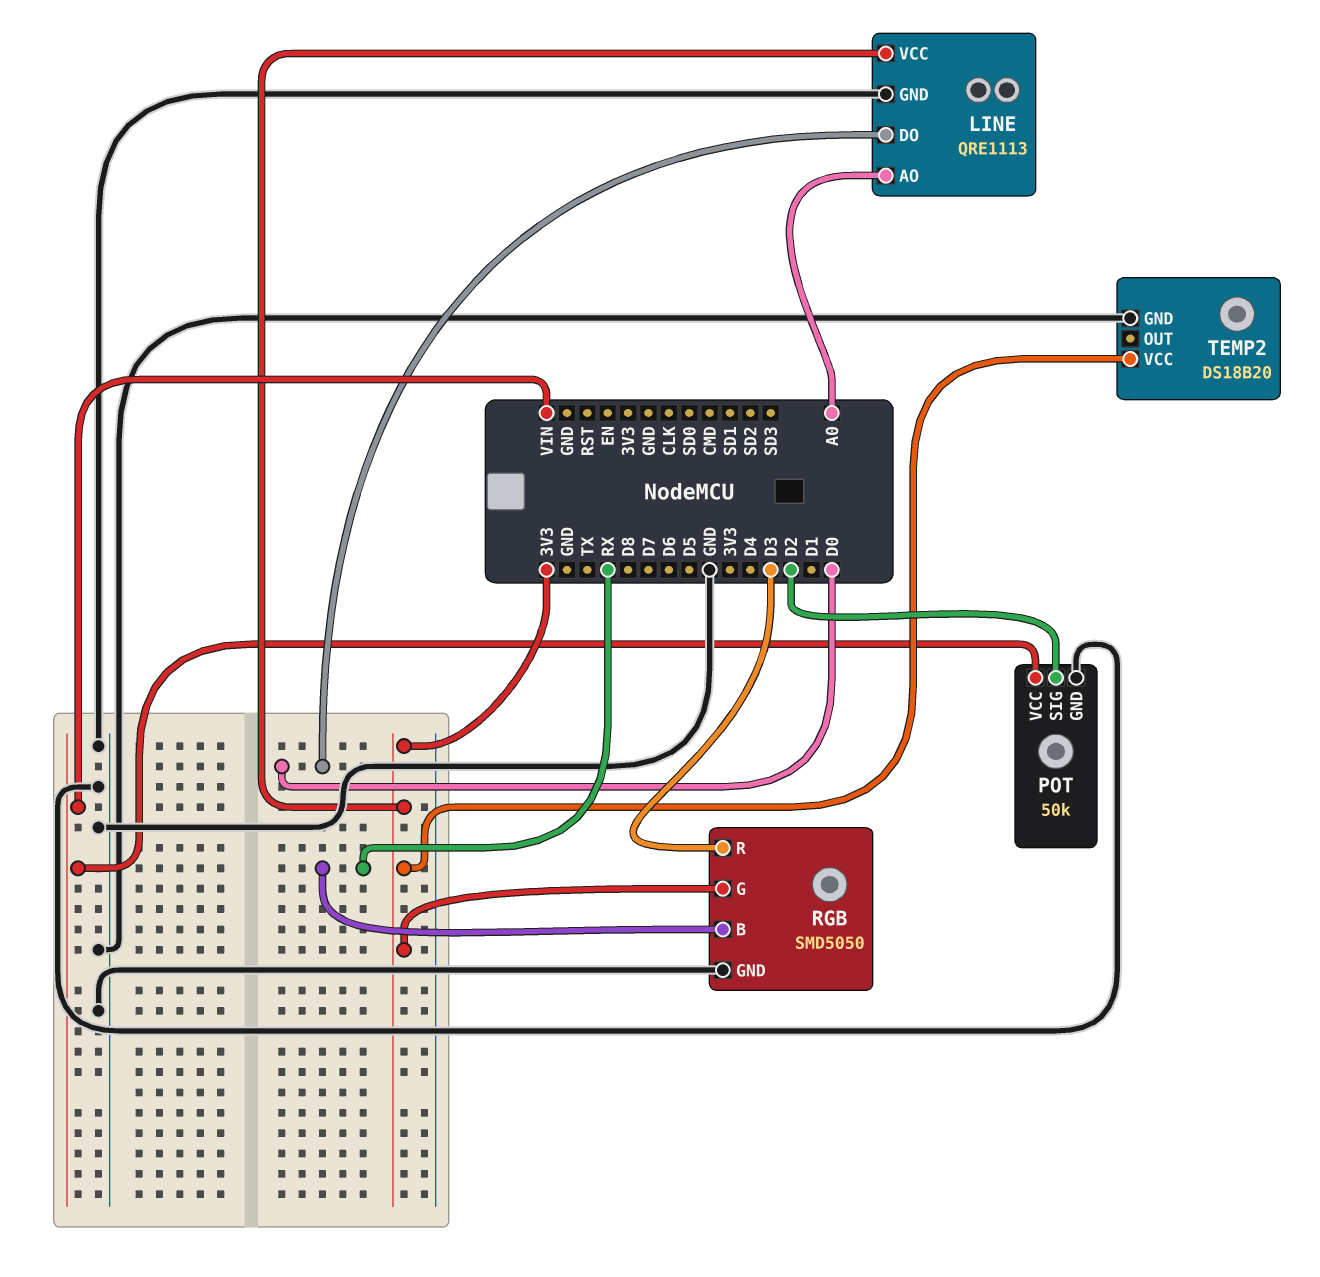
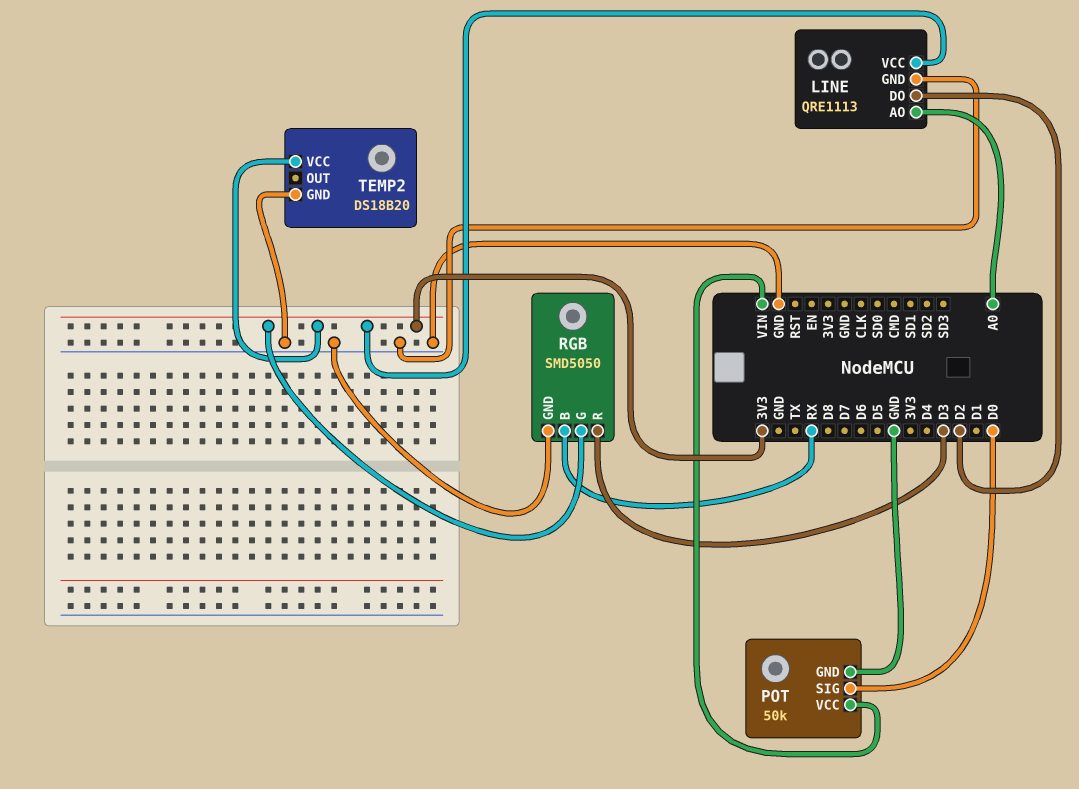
LINE pin DO: D0 -> D2
POT pin SIG: D2 -> D0

